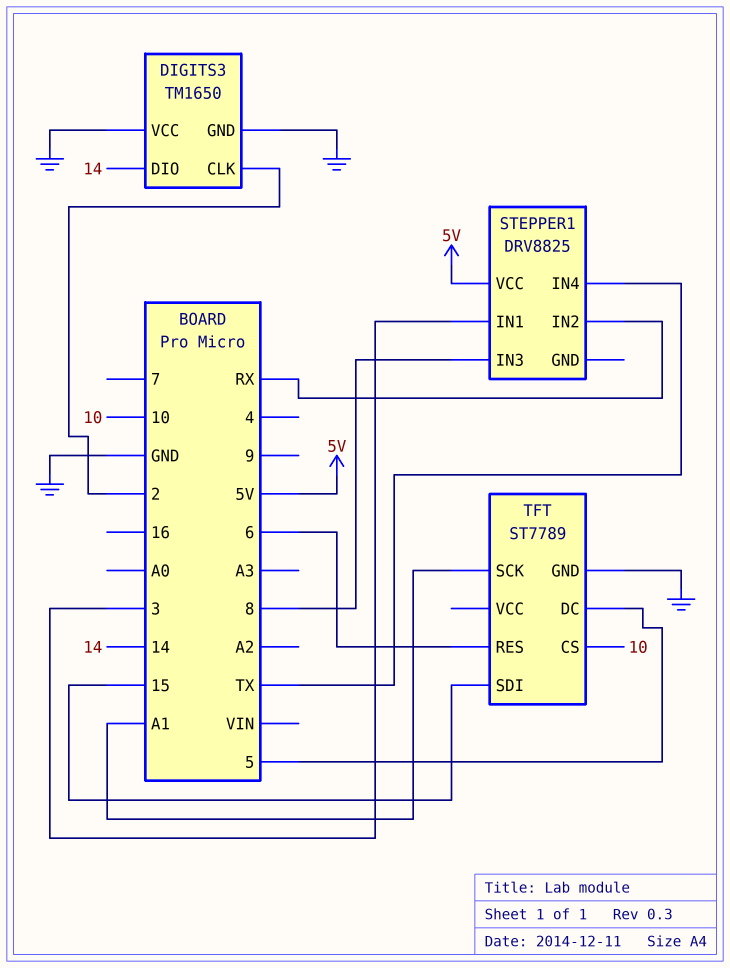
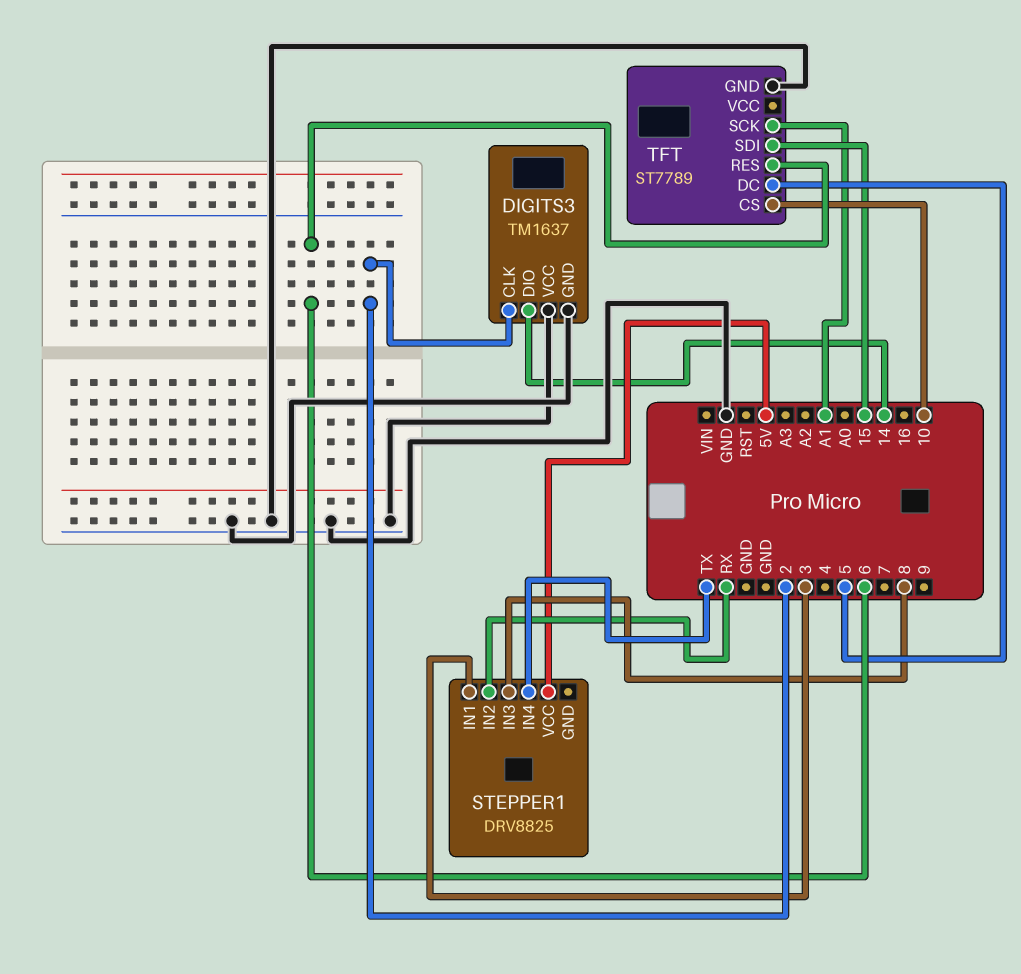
DIGITS3: TM1650 -> TM1637

